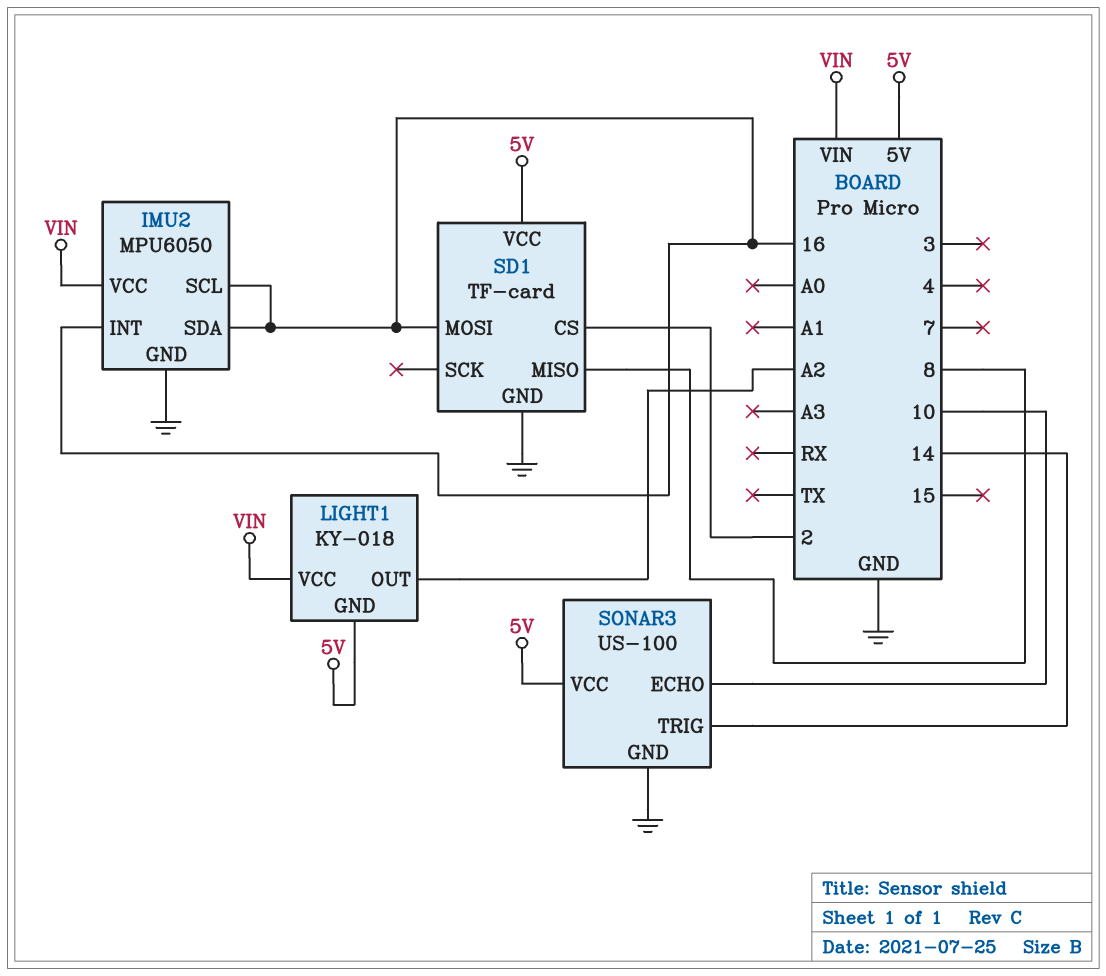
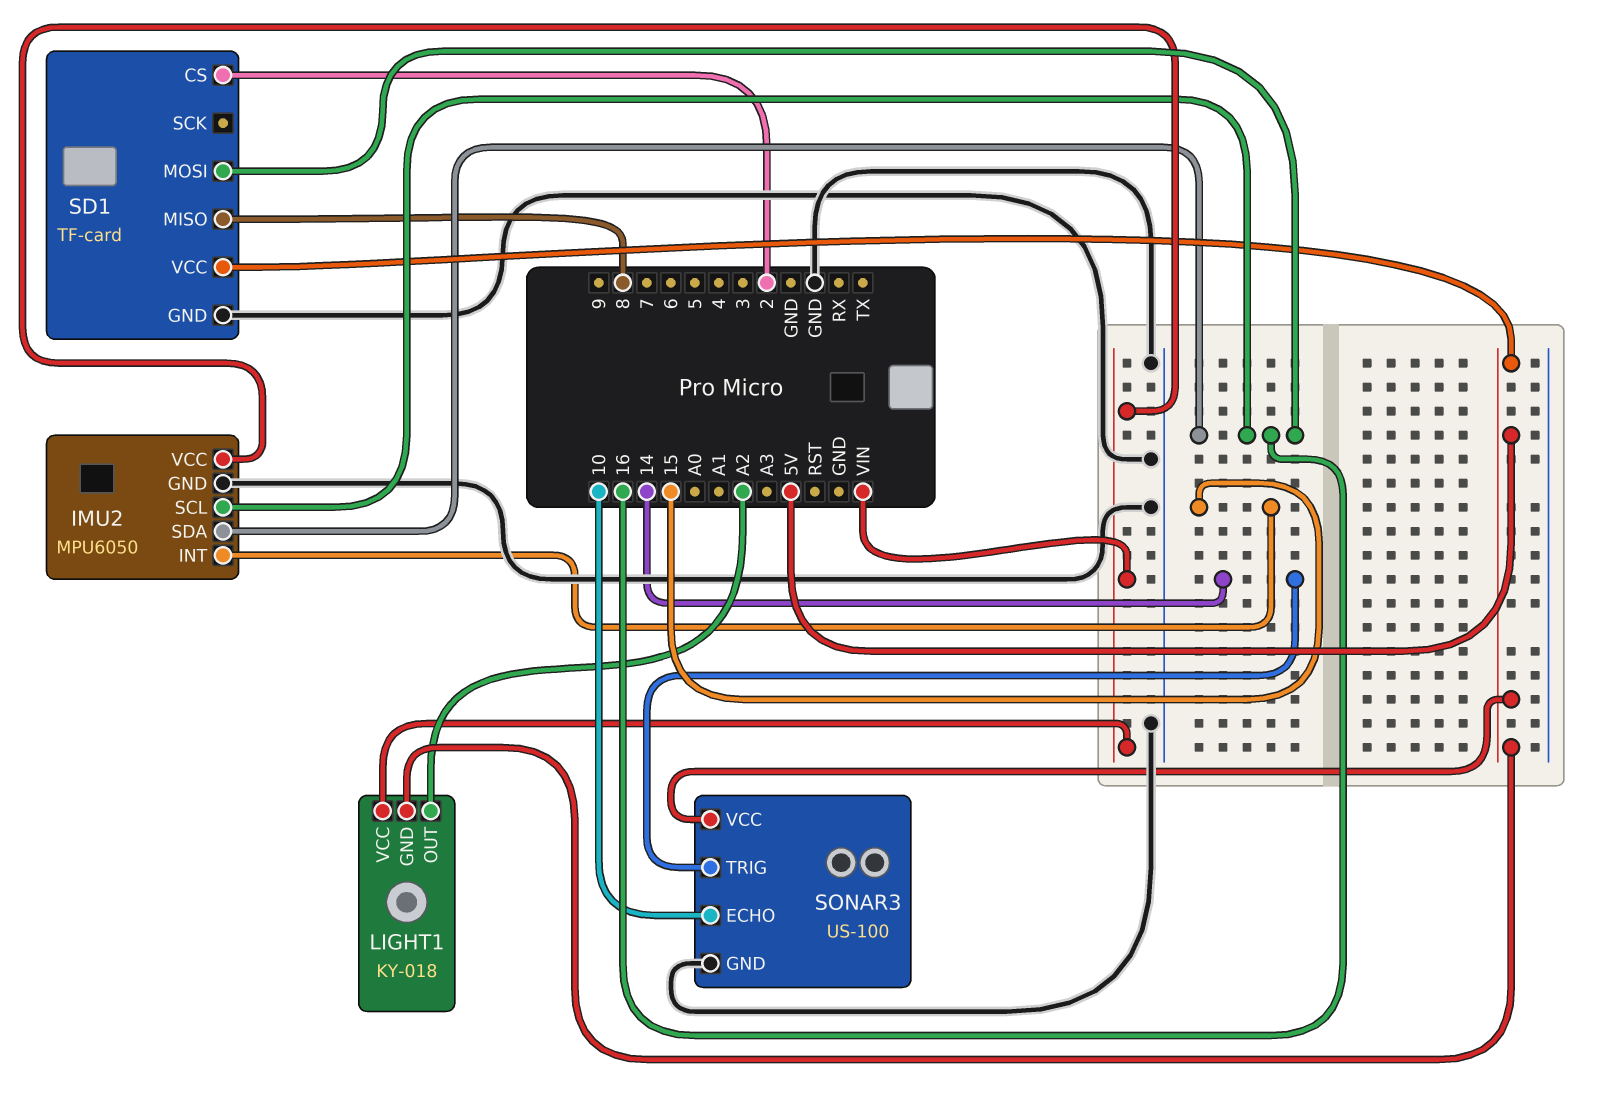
IMU2 pin INT: 16 -> 15

